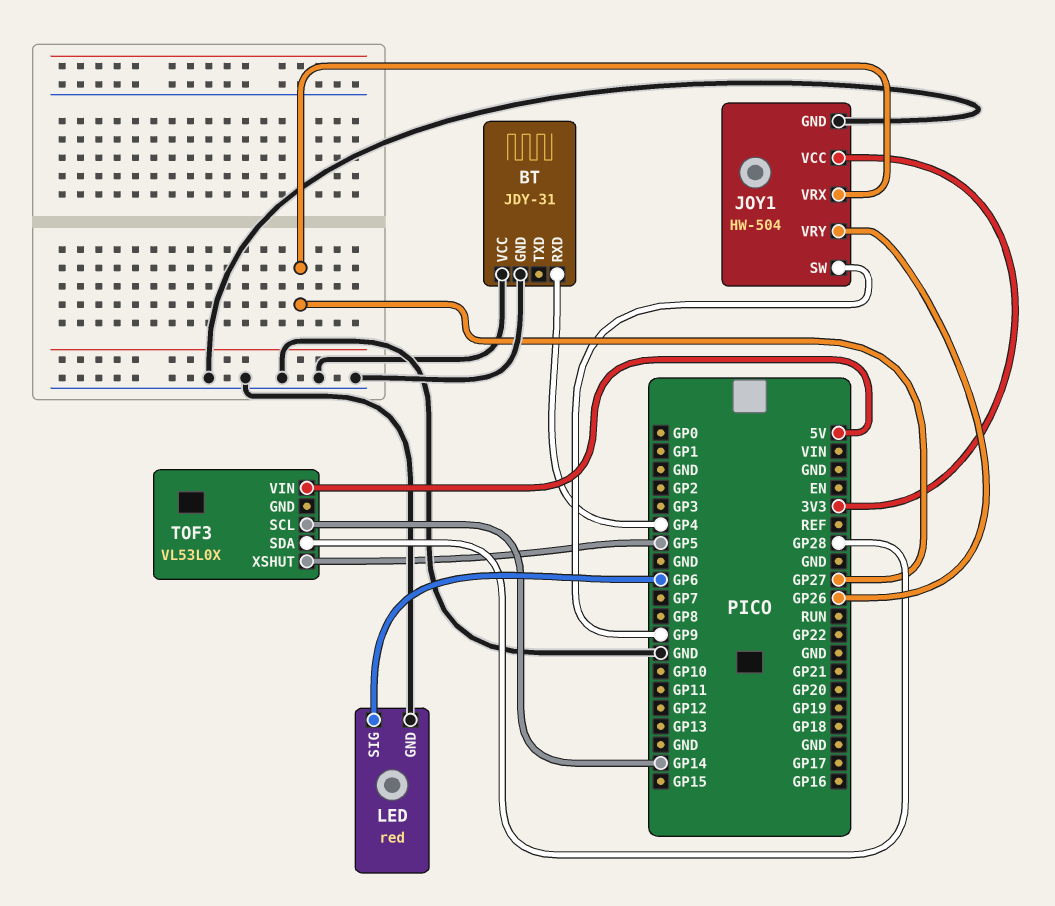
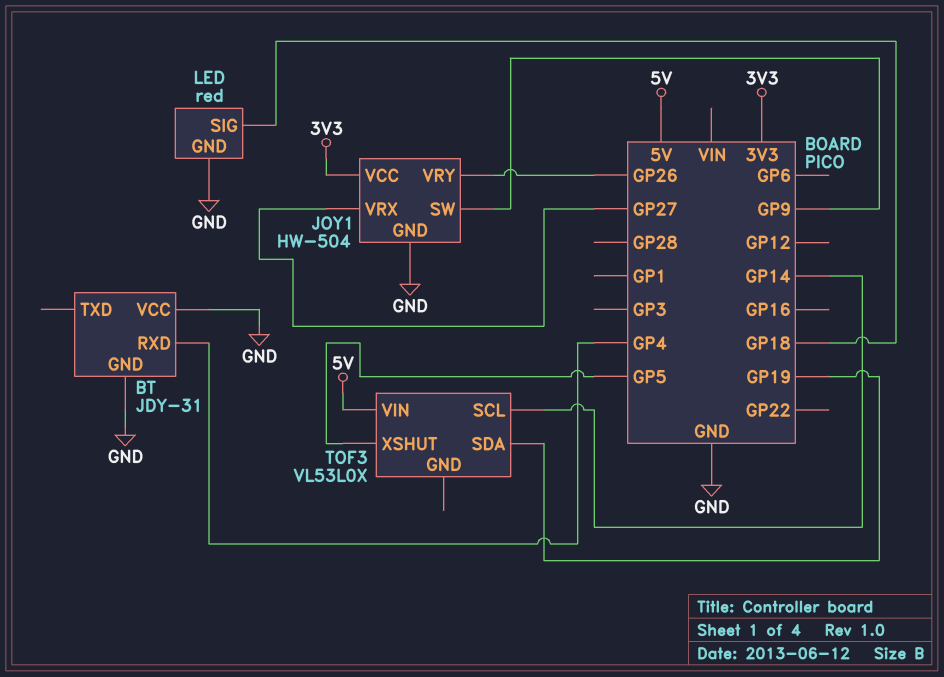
LED pin SIG: GP6 -> GP18
TOF3 pin SDA: GP28 -> GP19

